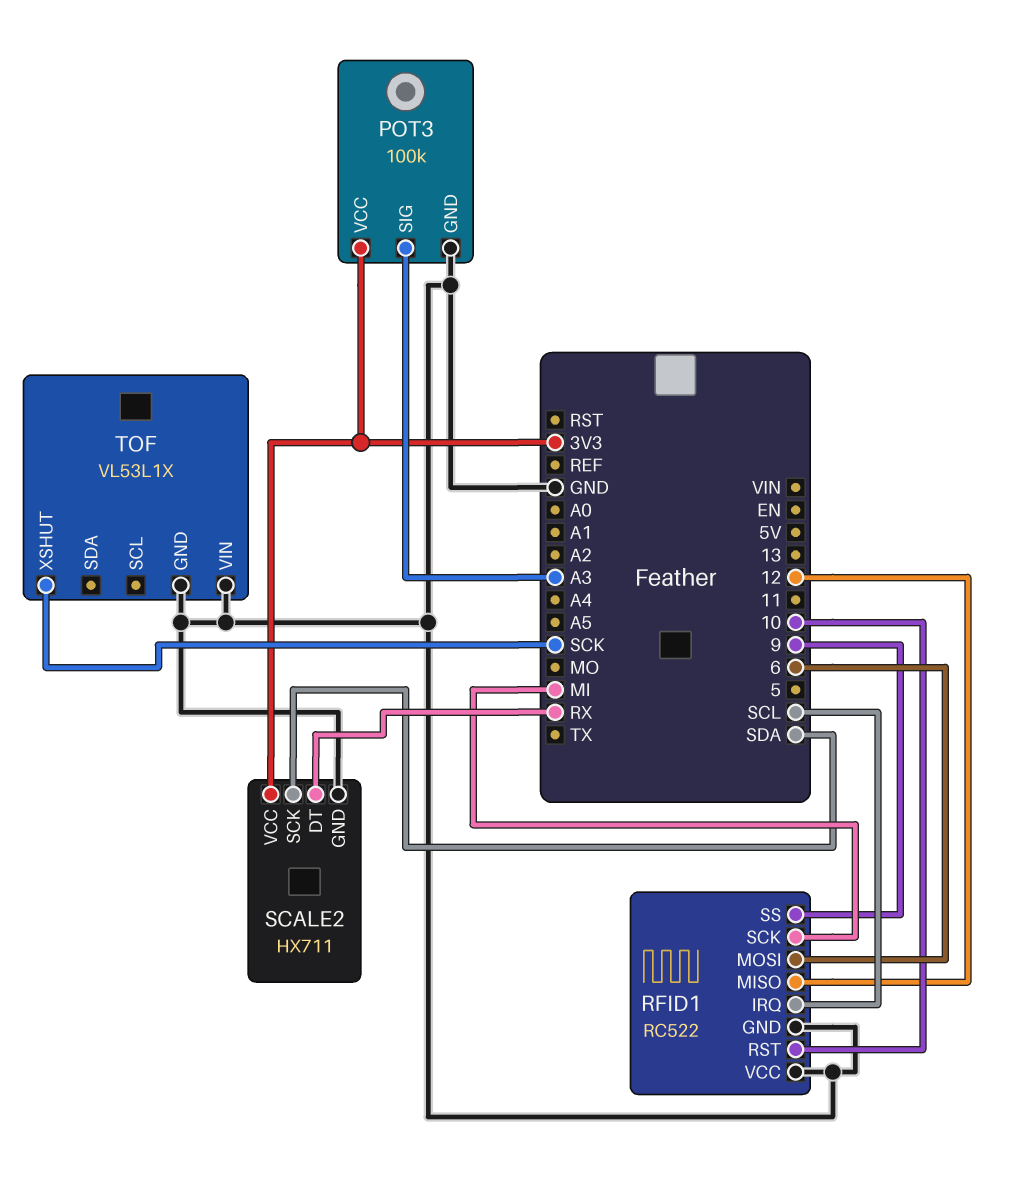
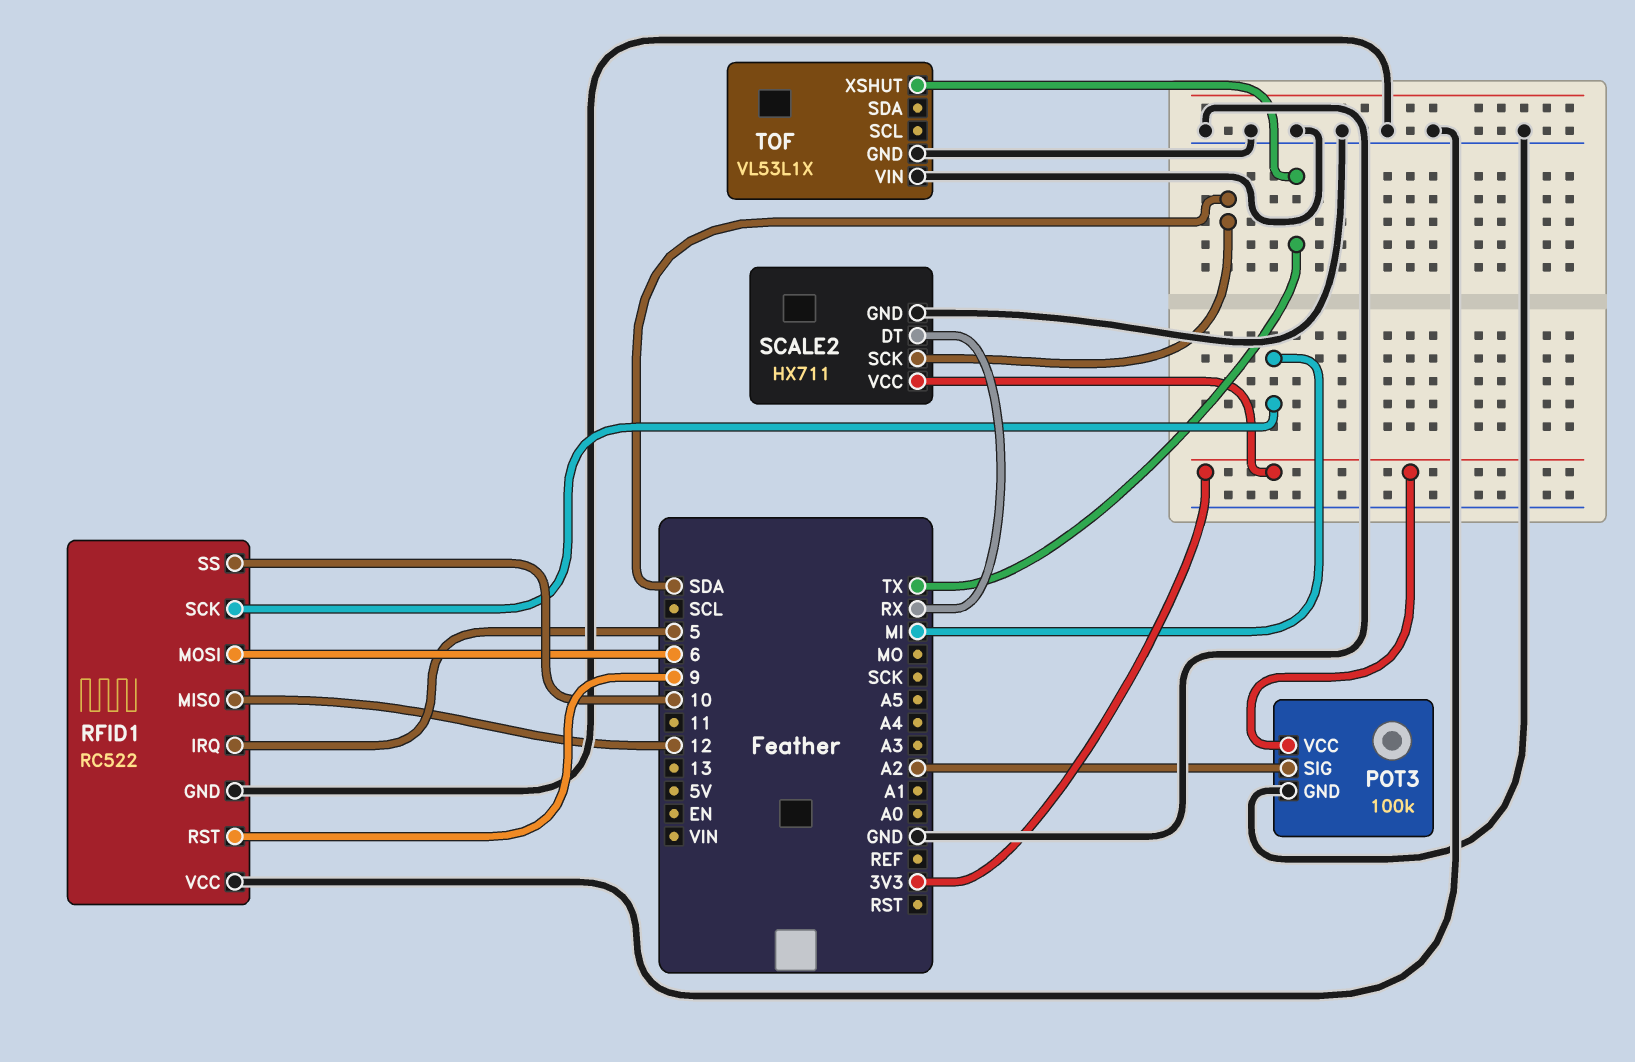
POT3 pin SIG: A3 -> A2
RFID1 pin IRQ: SCL -> 5
RFID1 pin RST: 10 -> 9
RFID1 pin SS: 9 -> 10
TOF pin XSHUT: SCK -> TX

